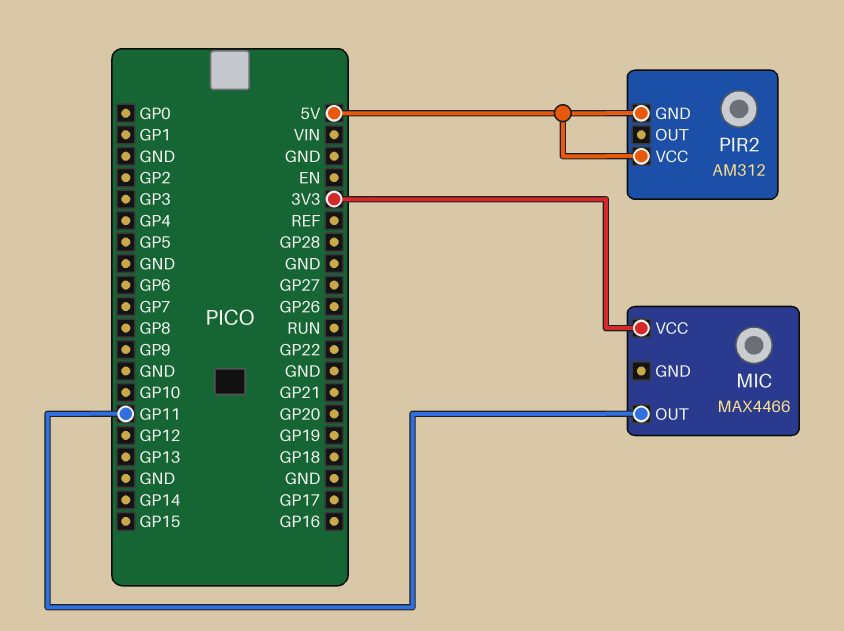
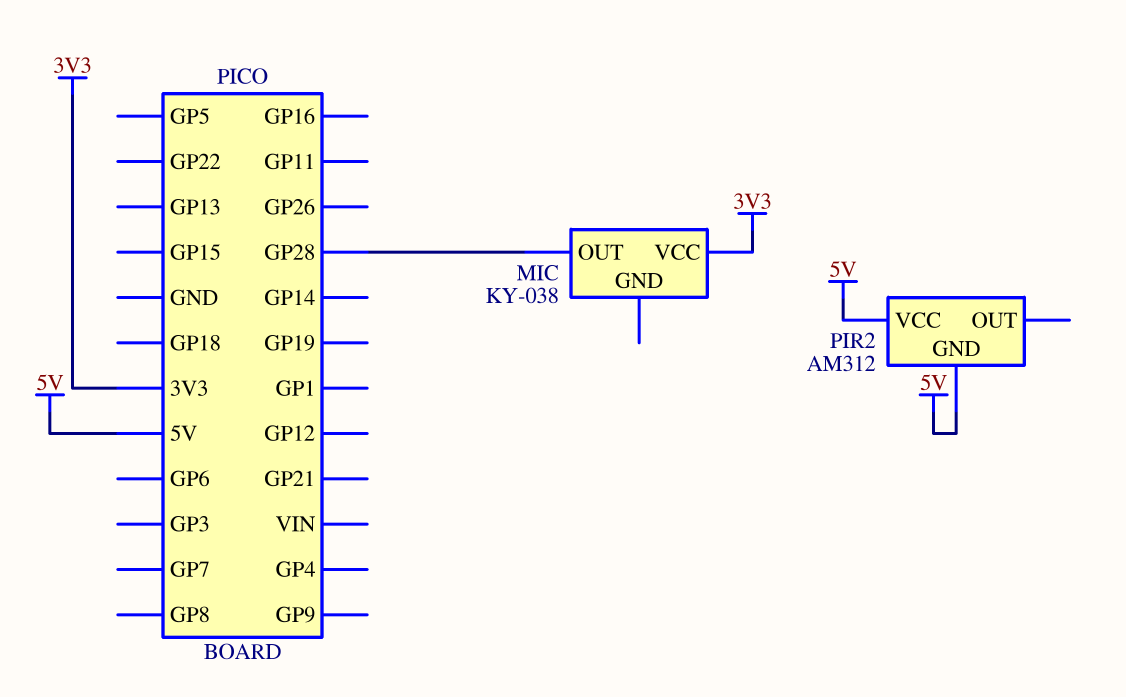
MIC: MAX4466 -> KY-038
MIC pin OUT: GP11 -> GP28

